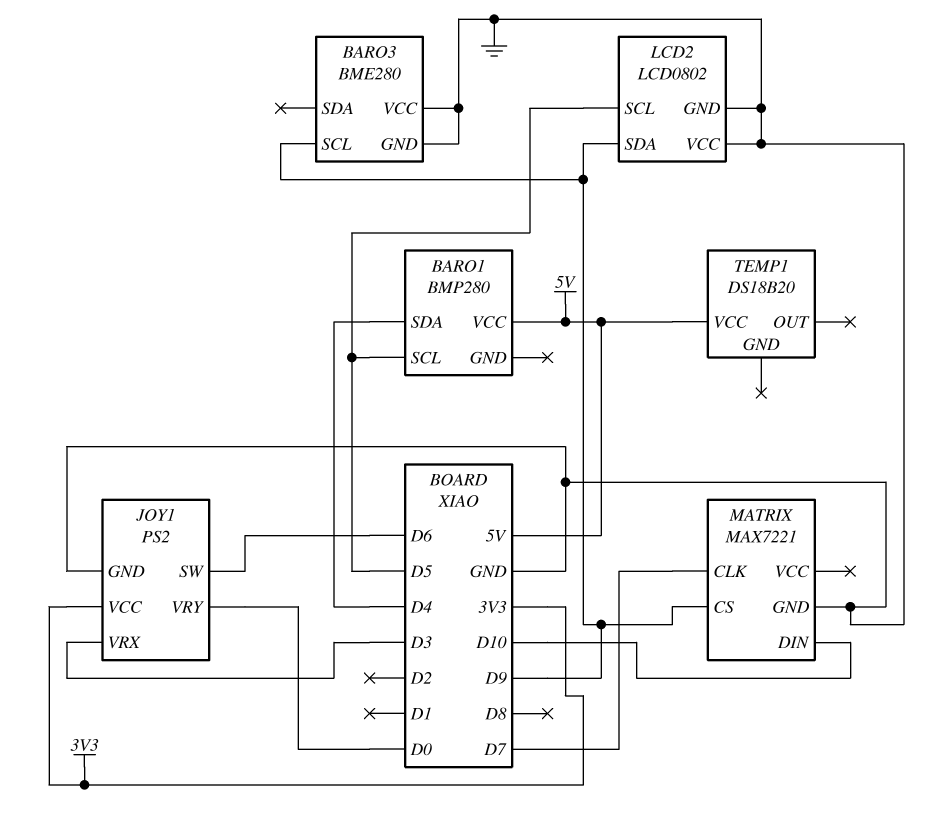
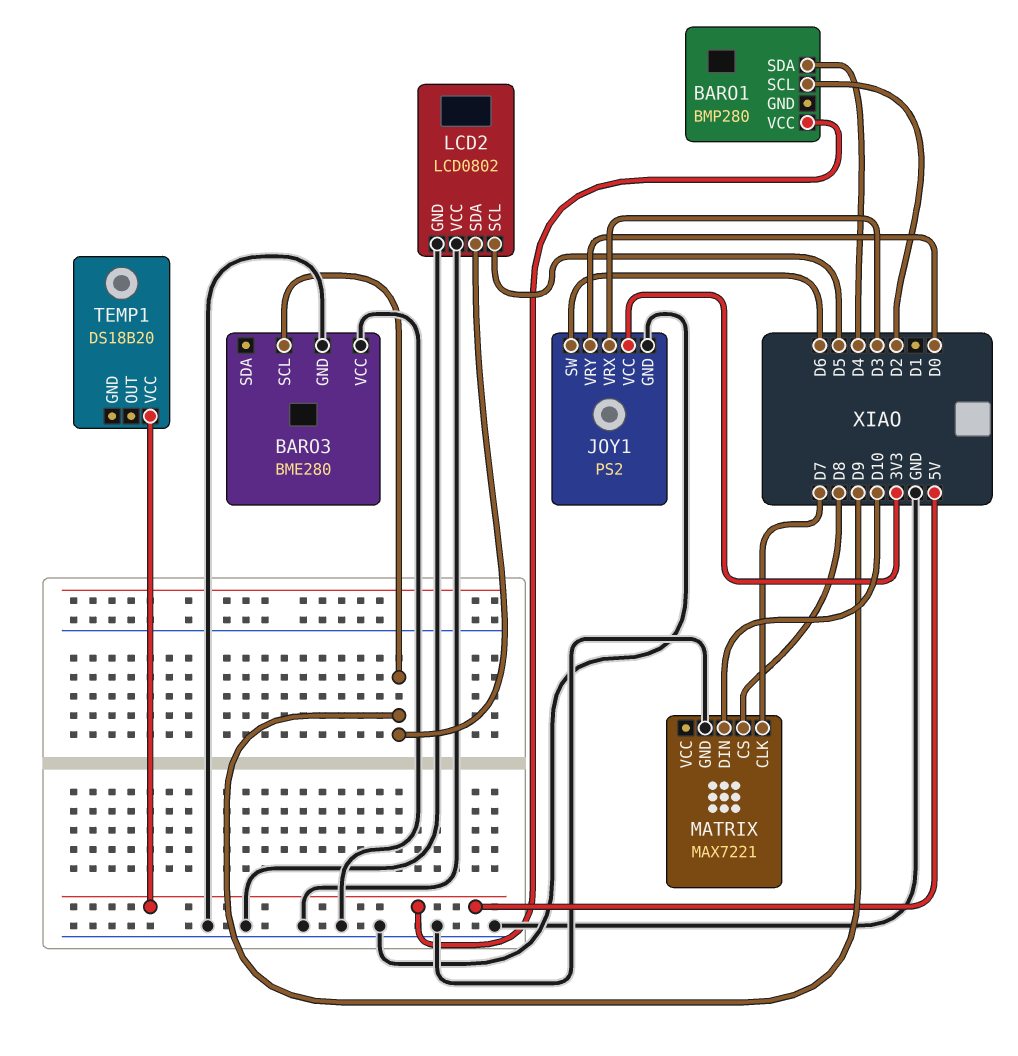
BARO1 pin SCL: D5 -> D2
MATRIX pin CS: D9 -> D8

